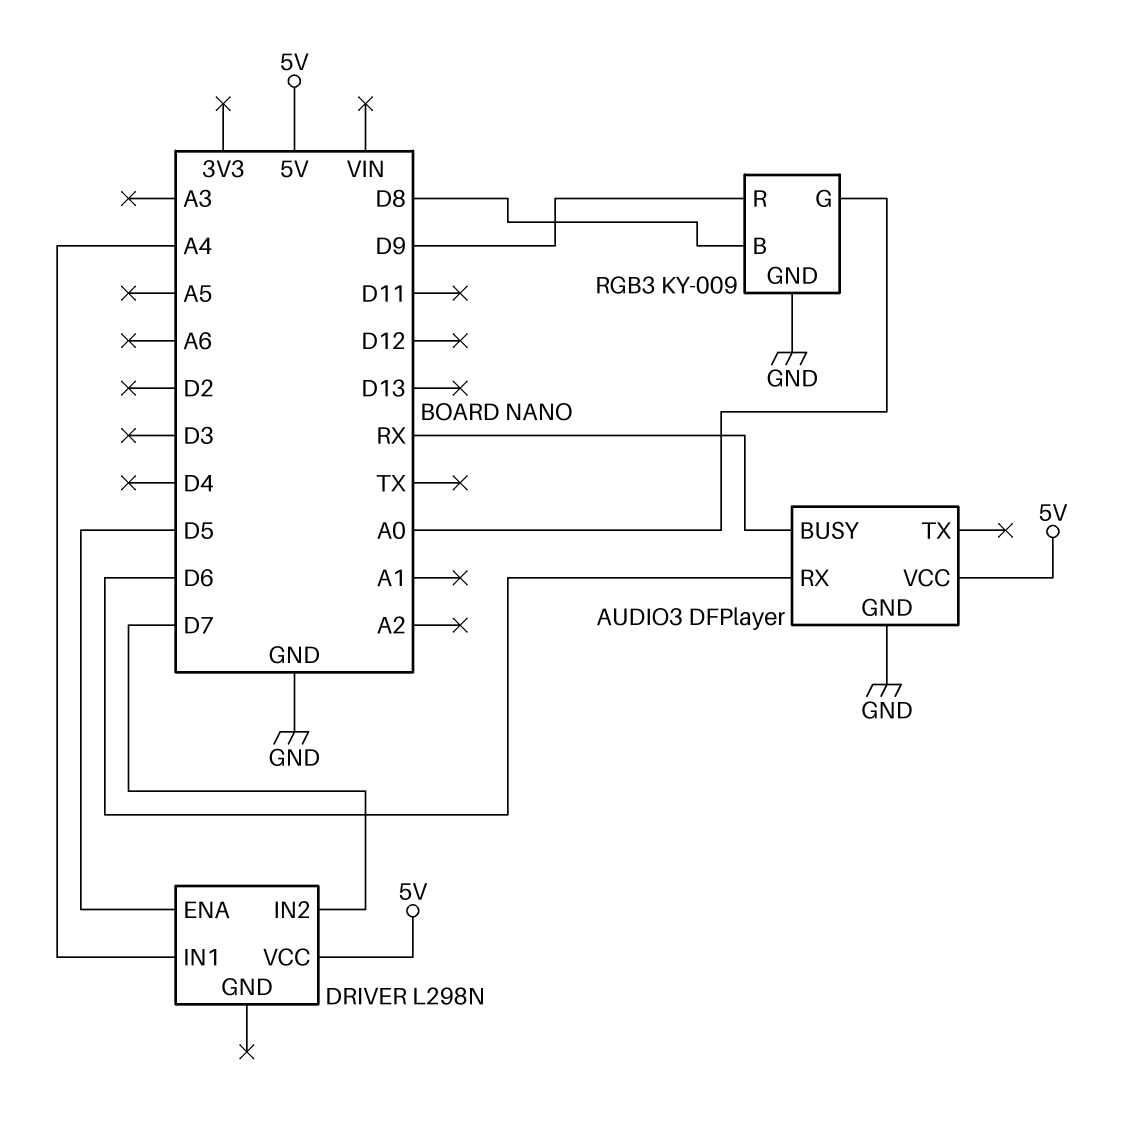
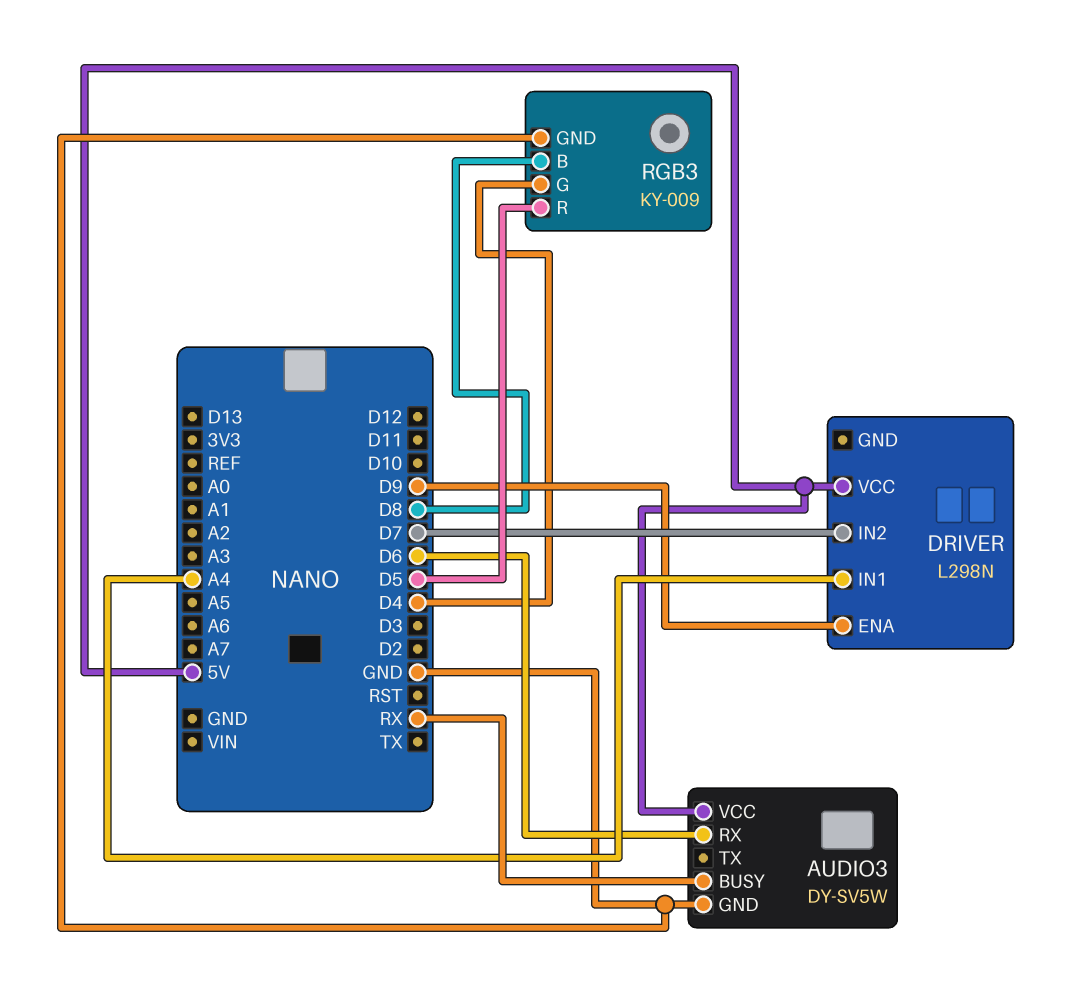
AUDIO3: DFPlayer -> DY-SV5W
DRIVER pin ENA: D5 -> D9
RGB3 pin G: A0 -> D4
RGB3 pin R: D9 -> D5

